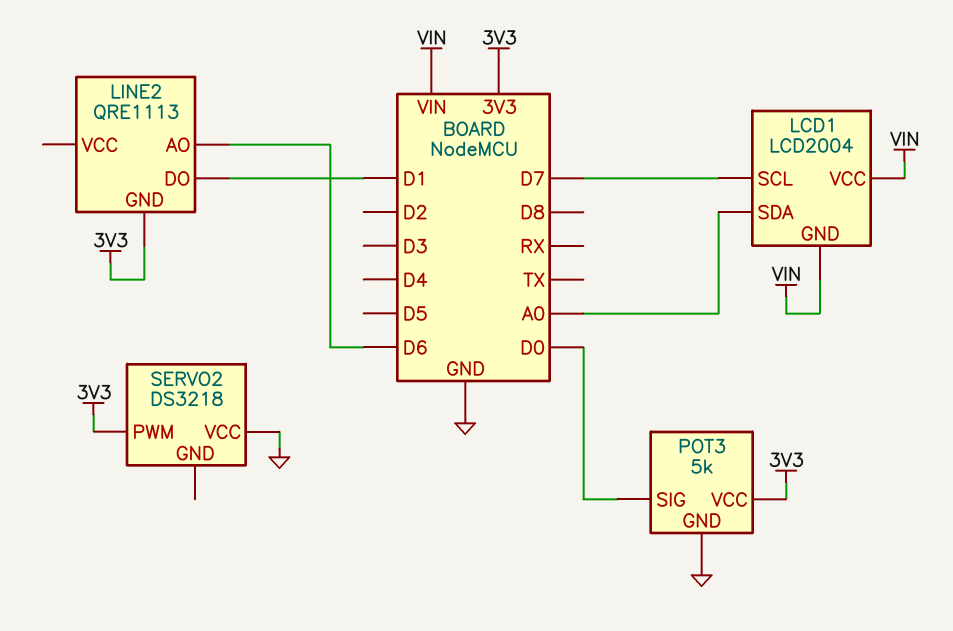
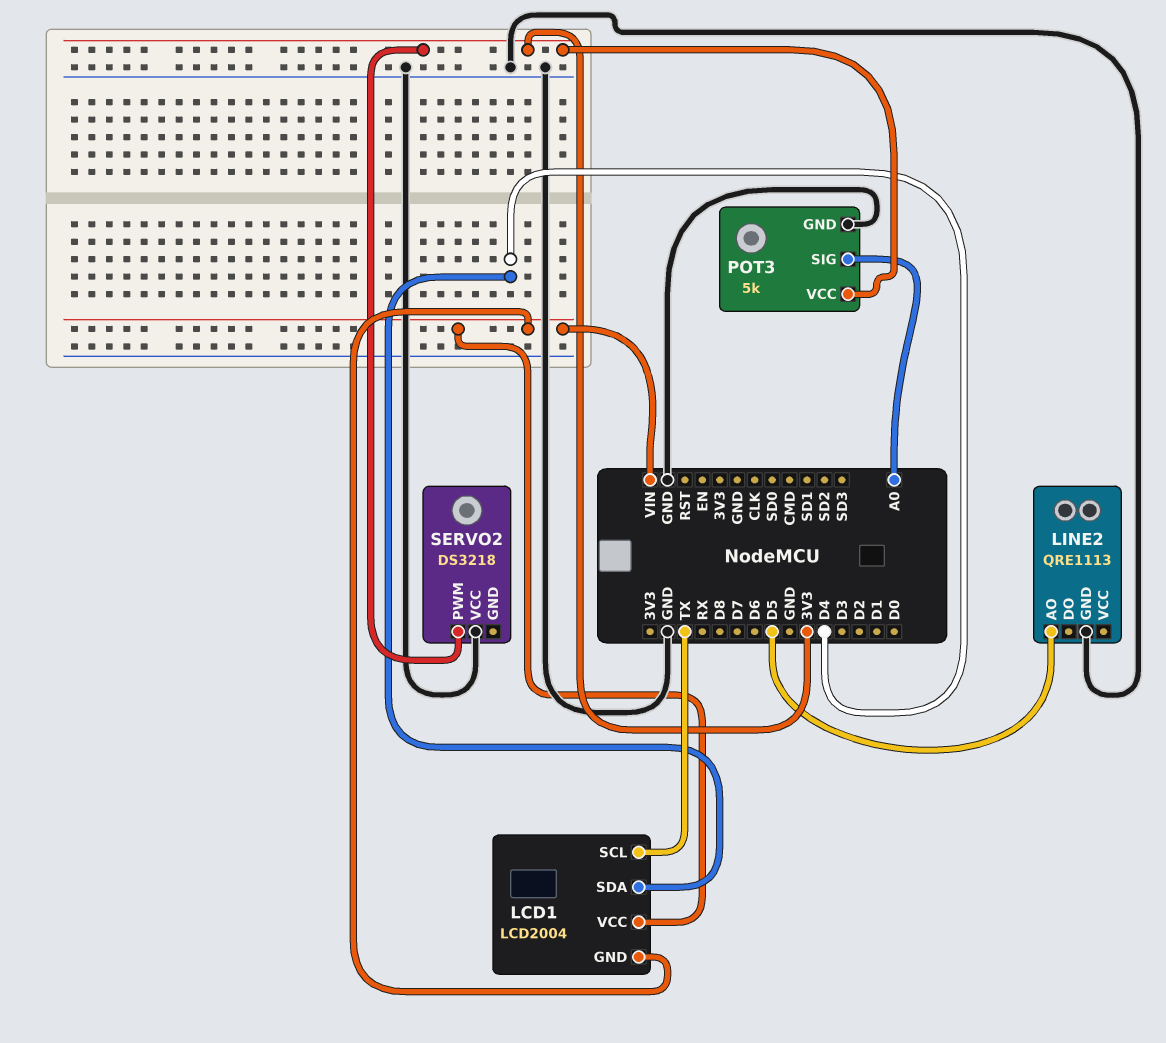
LCD1 pin SCL: D7 -> TX
LCD1 pin SDA: A0 -> D4
LINE2 pin AO: D6 -> D5
LINE2 pin DO: D1 -> none
LINE2 pin GND: 3V3 -> GND
POT3 pin SIG: D0 -> A0

